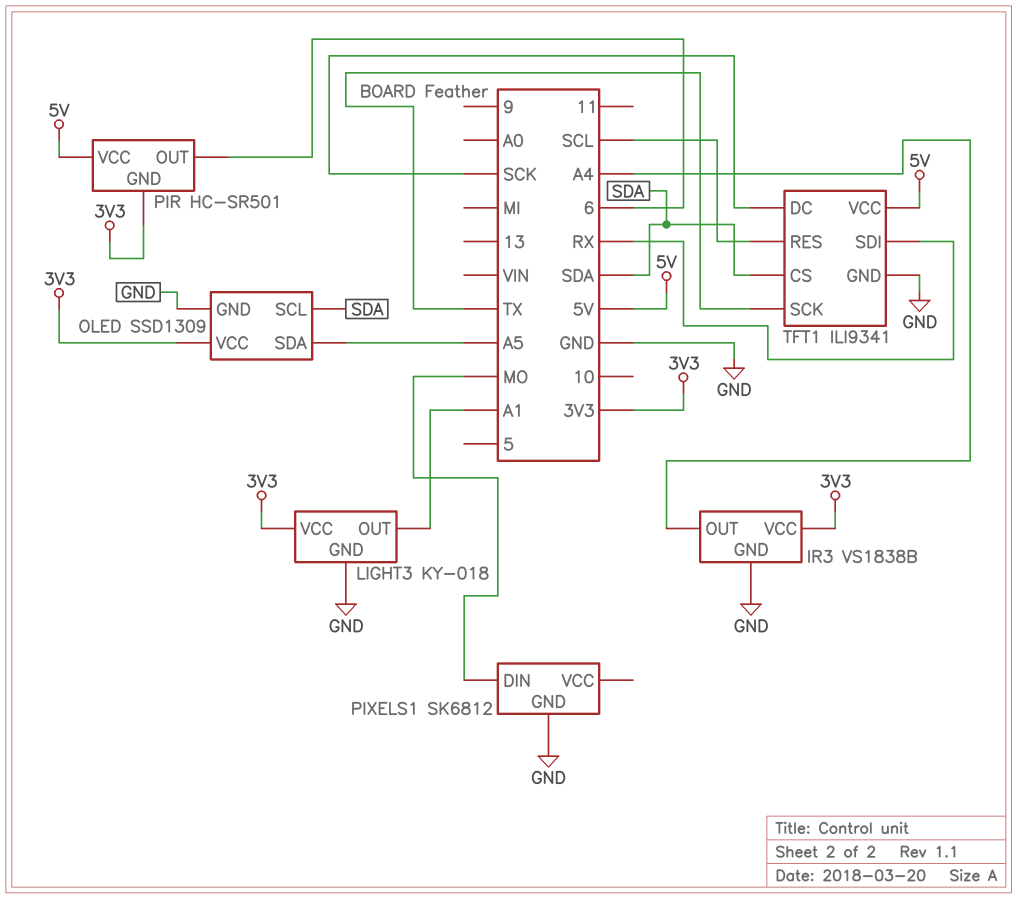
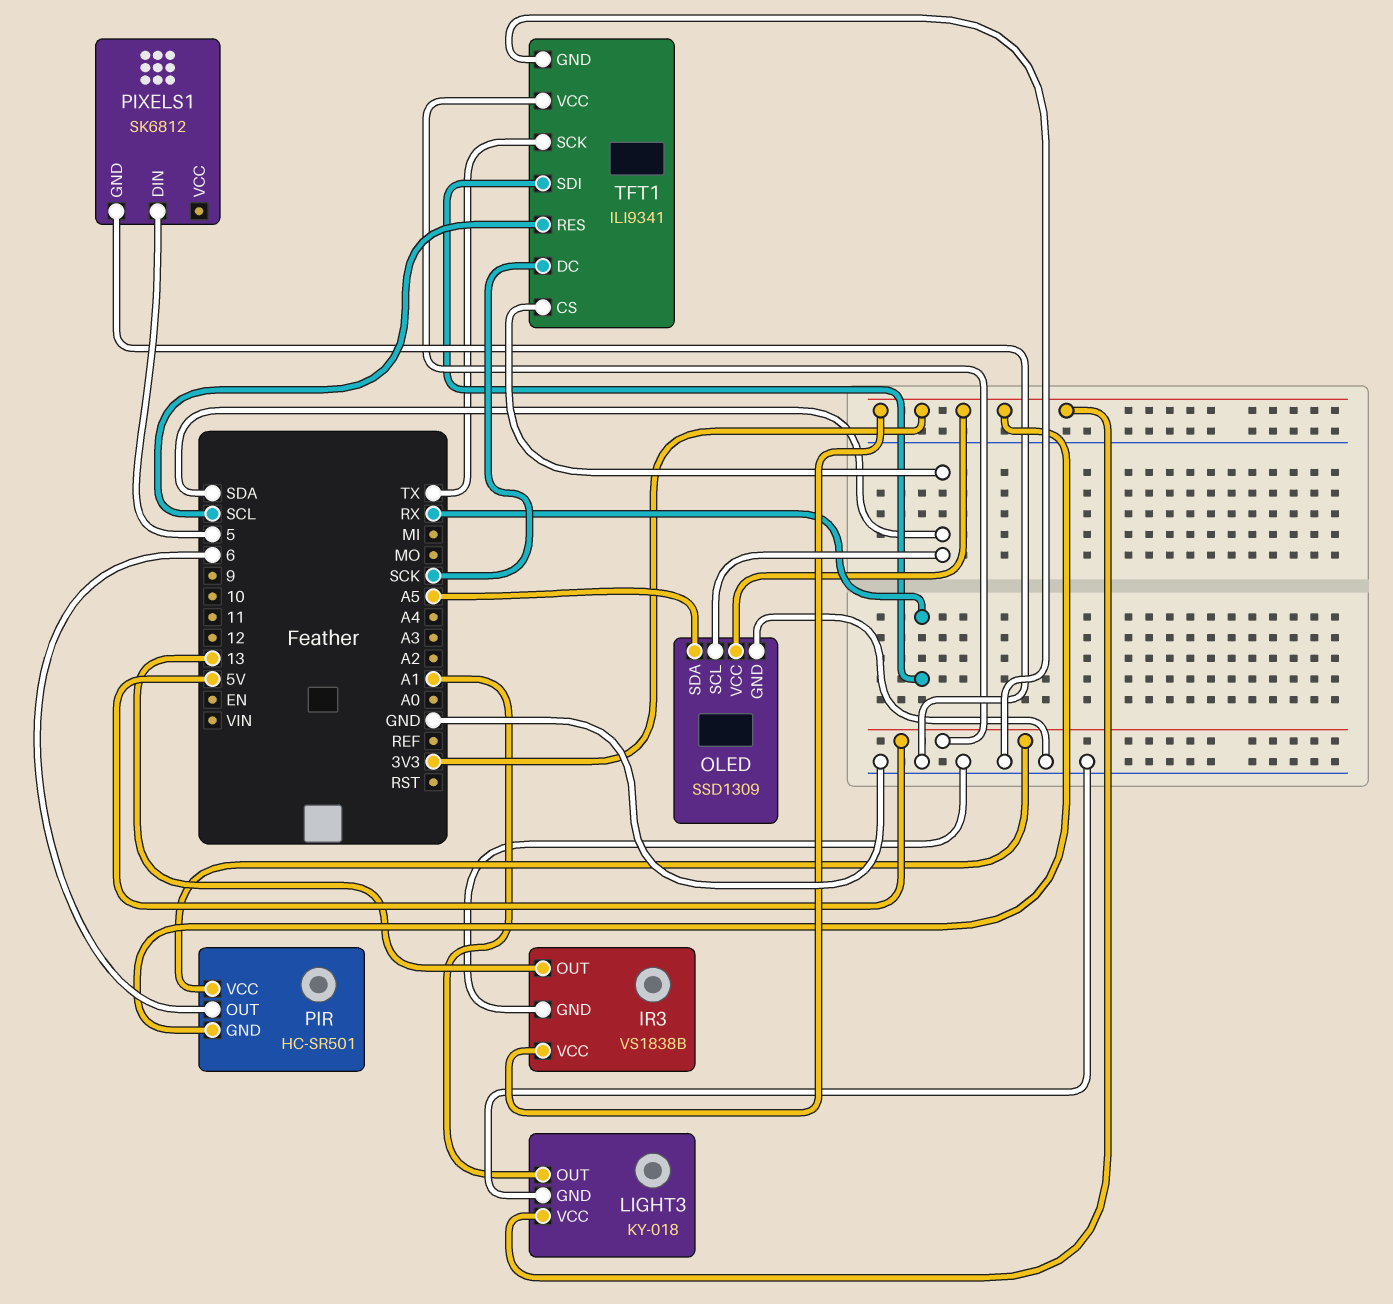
IR3 pin OUT: A4 -> 13
PIXELS1 pin DIN: MO -> 5

